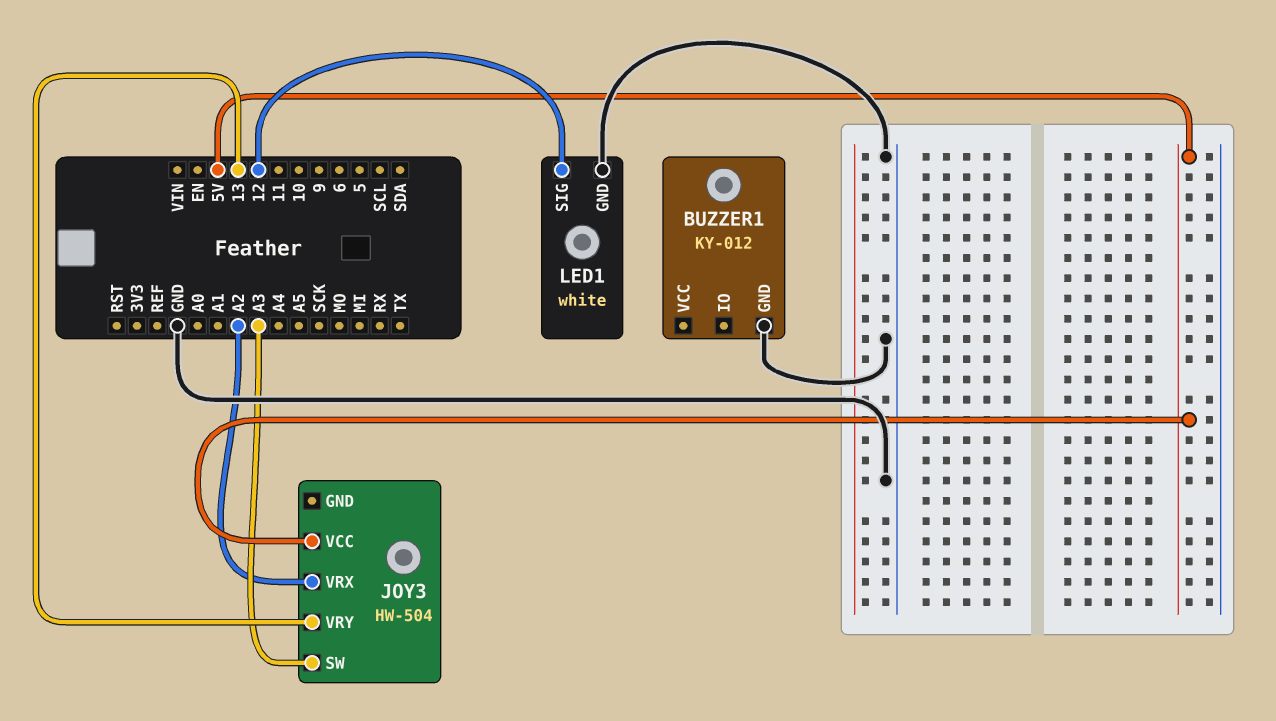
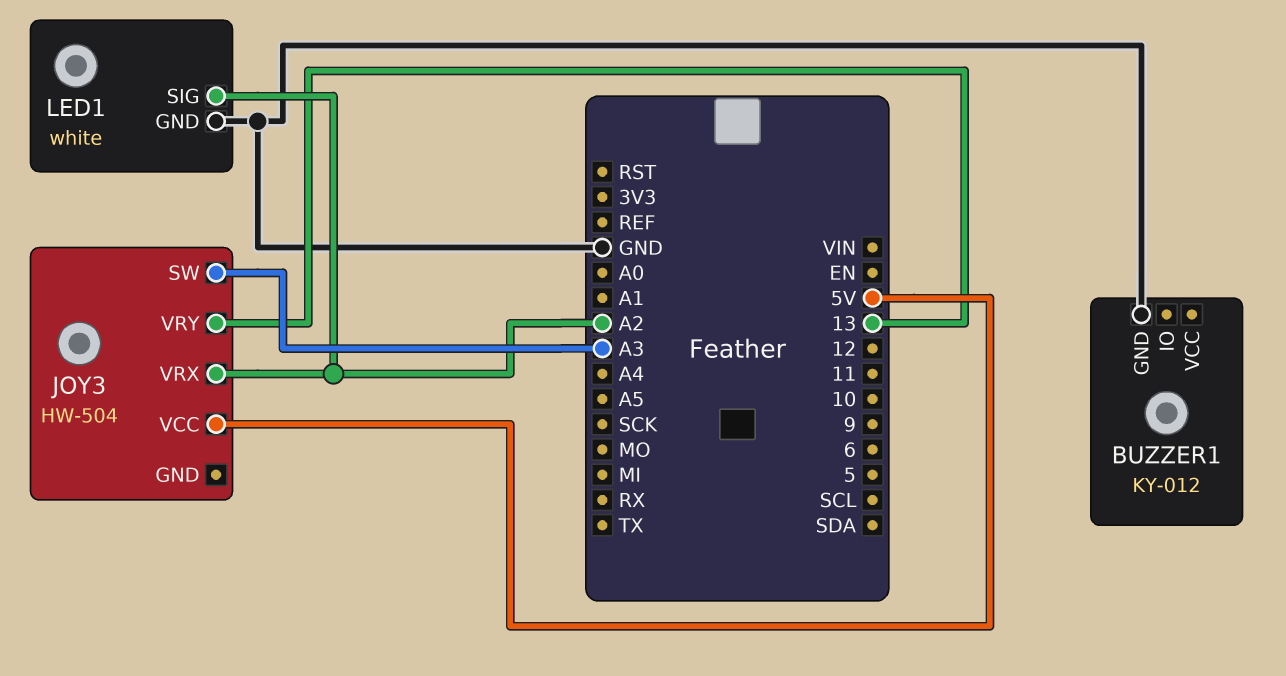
LED1 pin SIG: 12 -> A2

